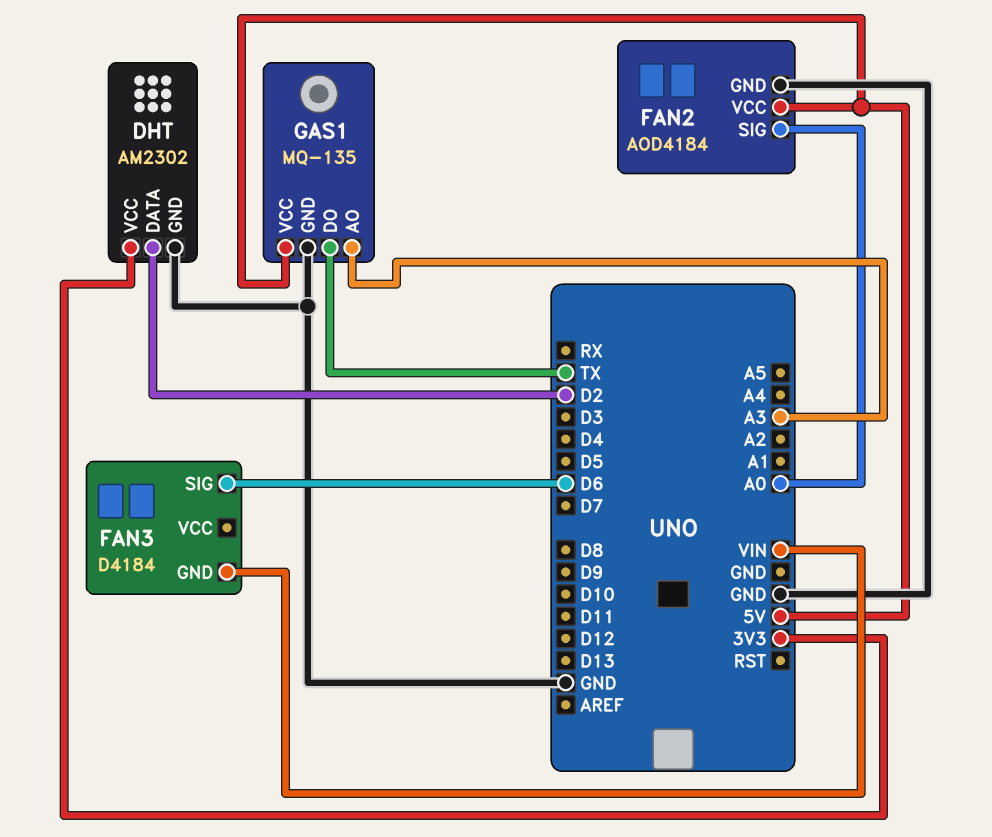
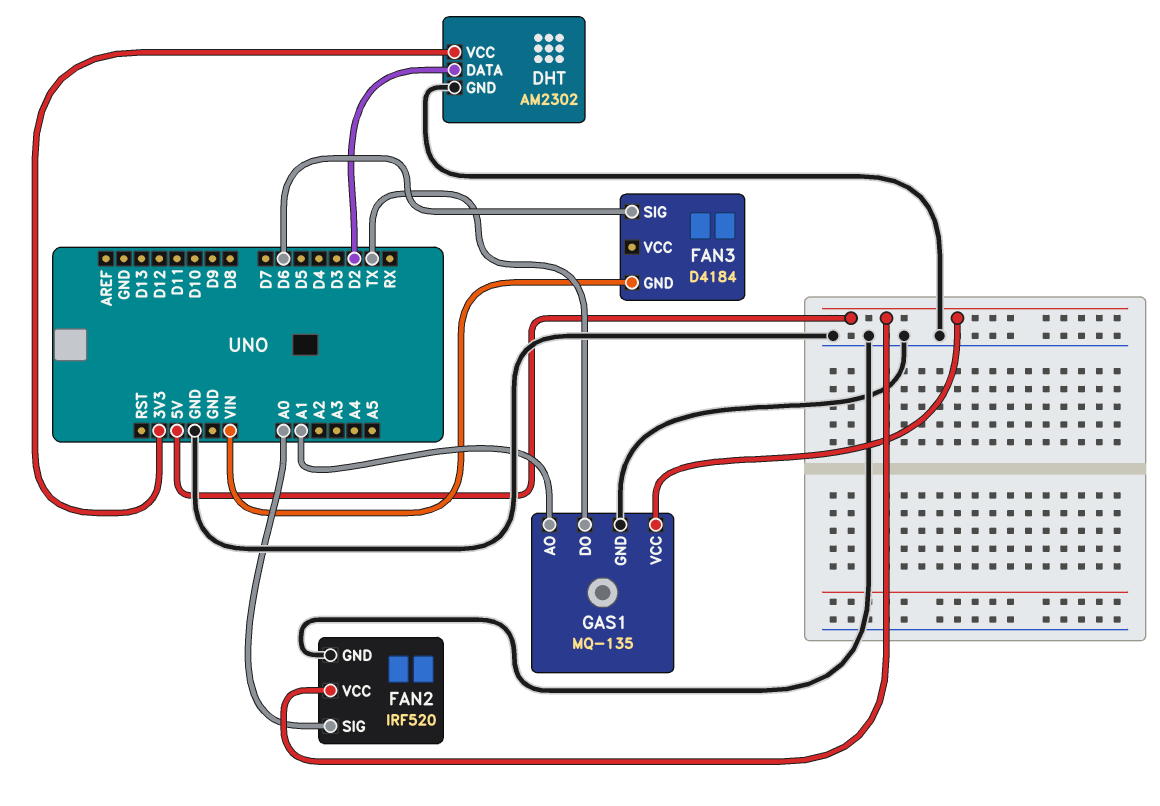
FAN2: AOD4184 -> IRF520
GAS1 pin AO: A3 -> A1

